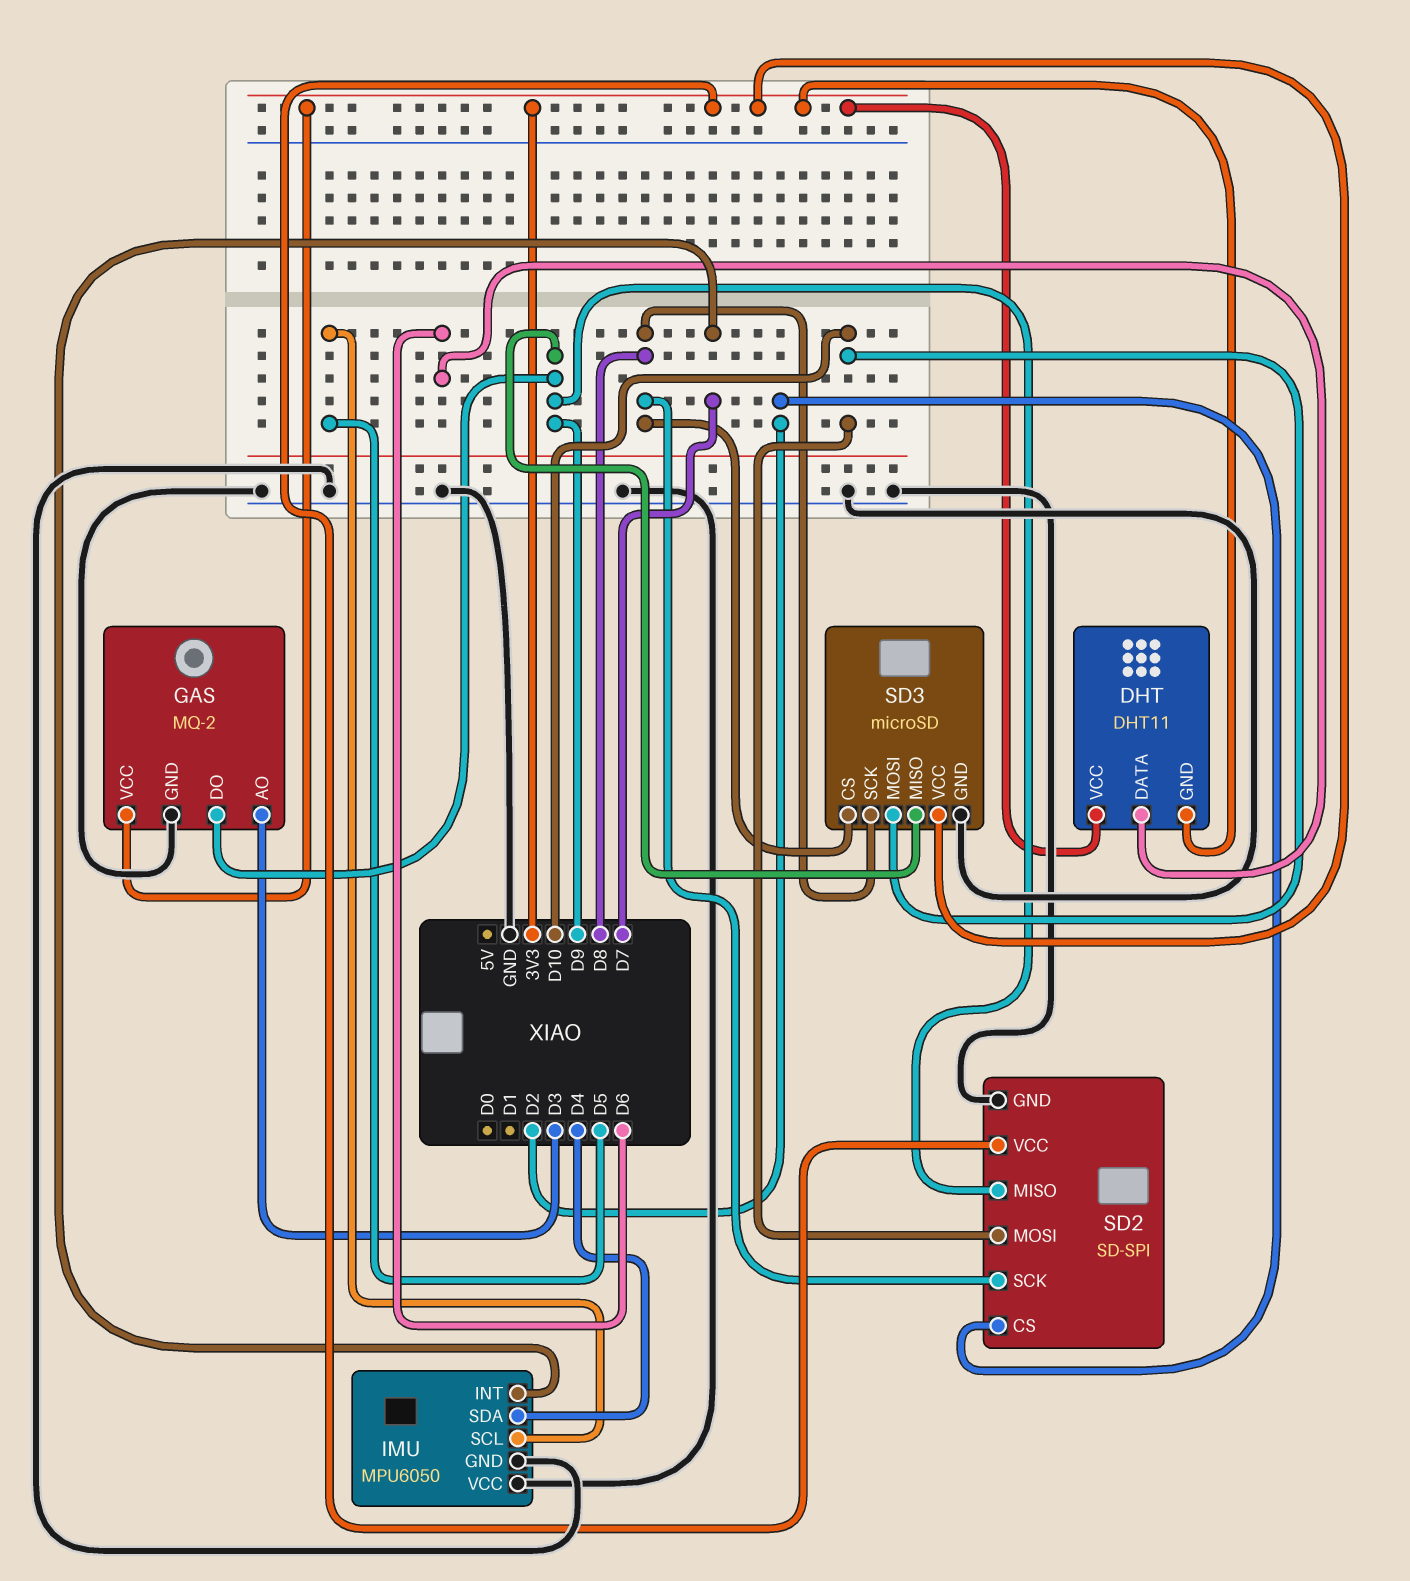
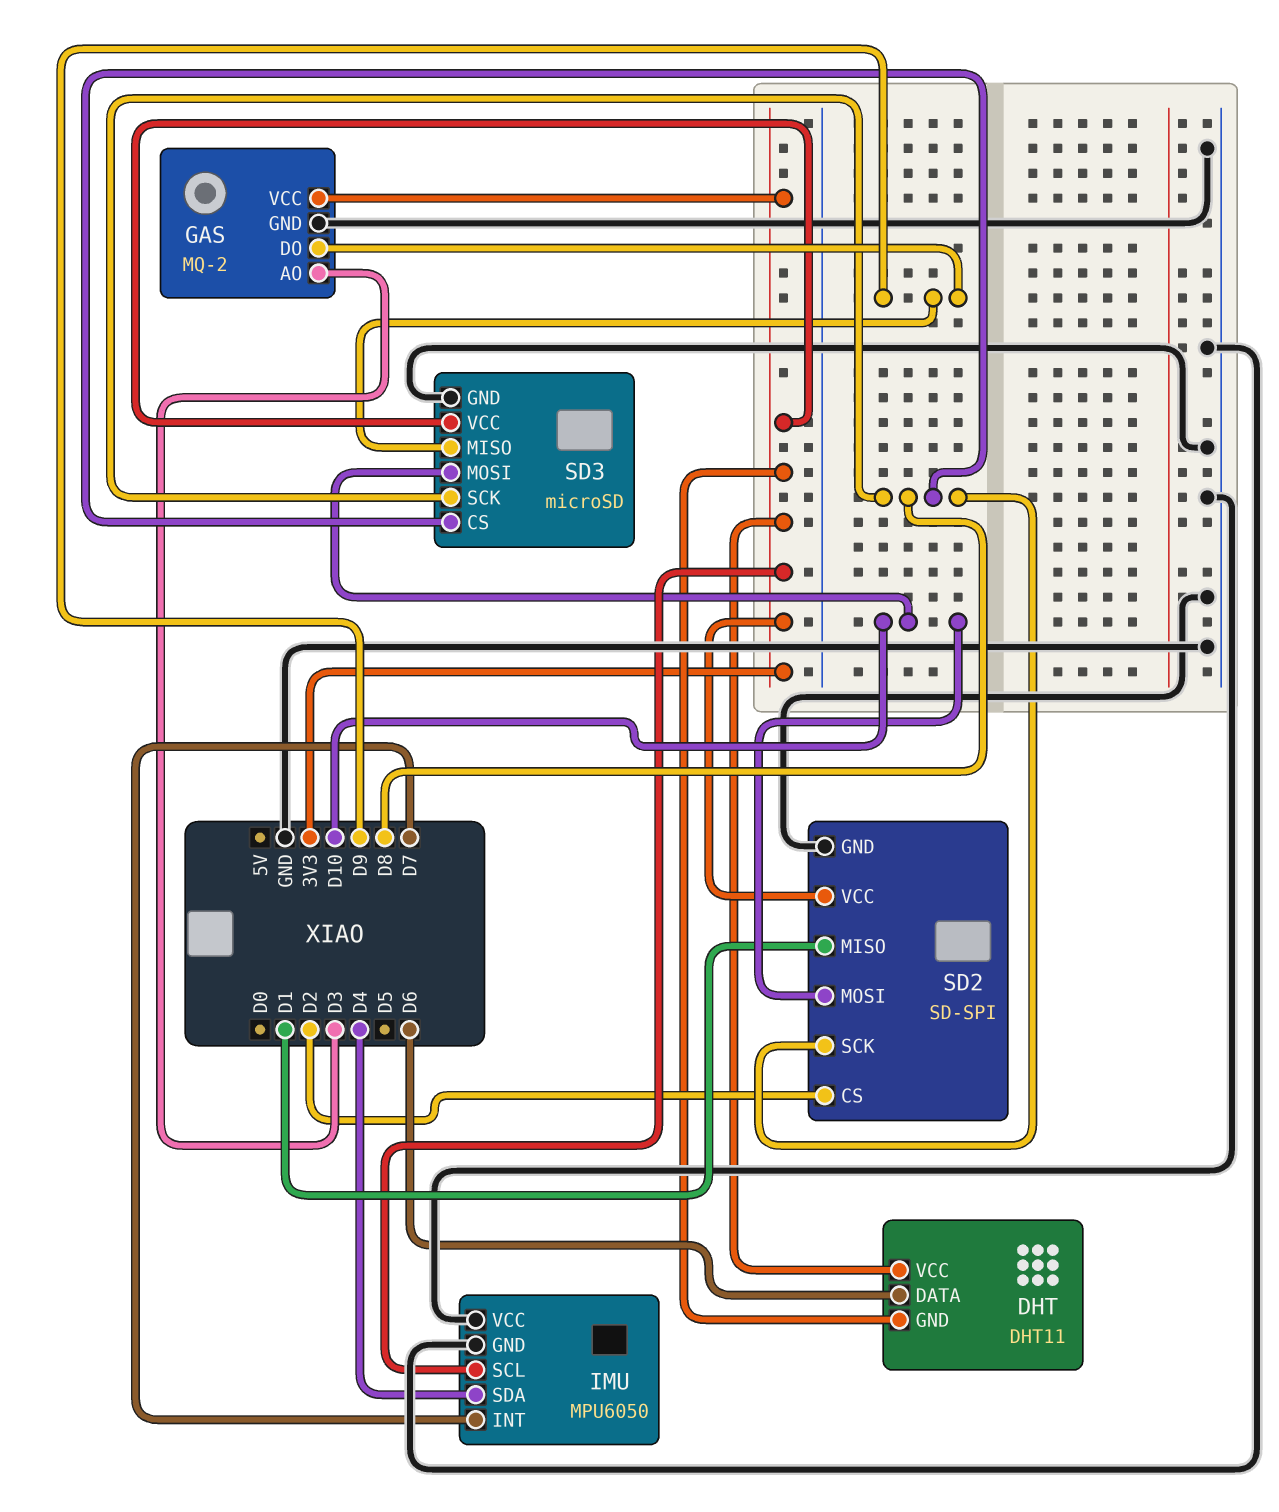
IMU pin SCL: D5 -> 3V3
SD2 pin MISO: D9 -> D1

